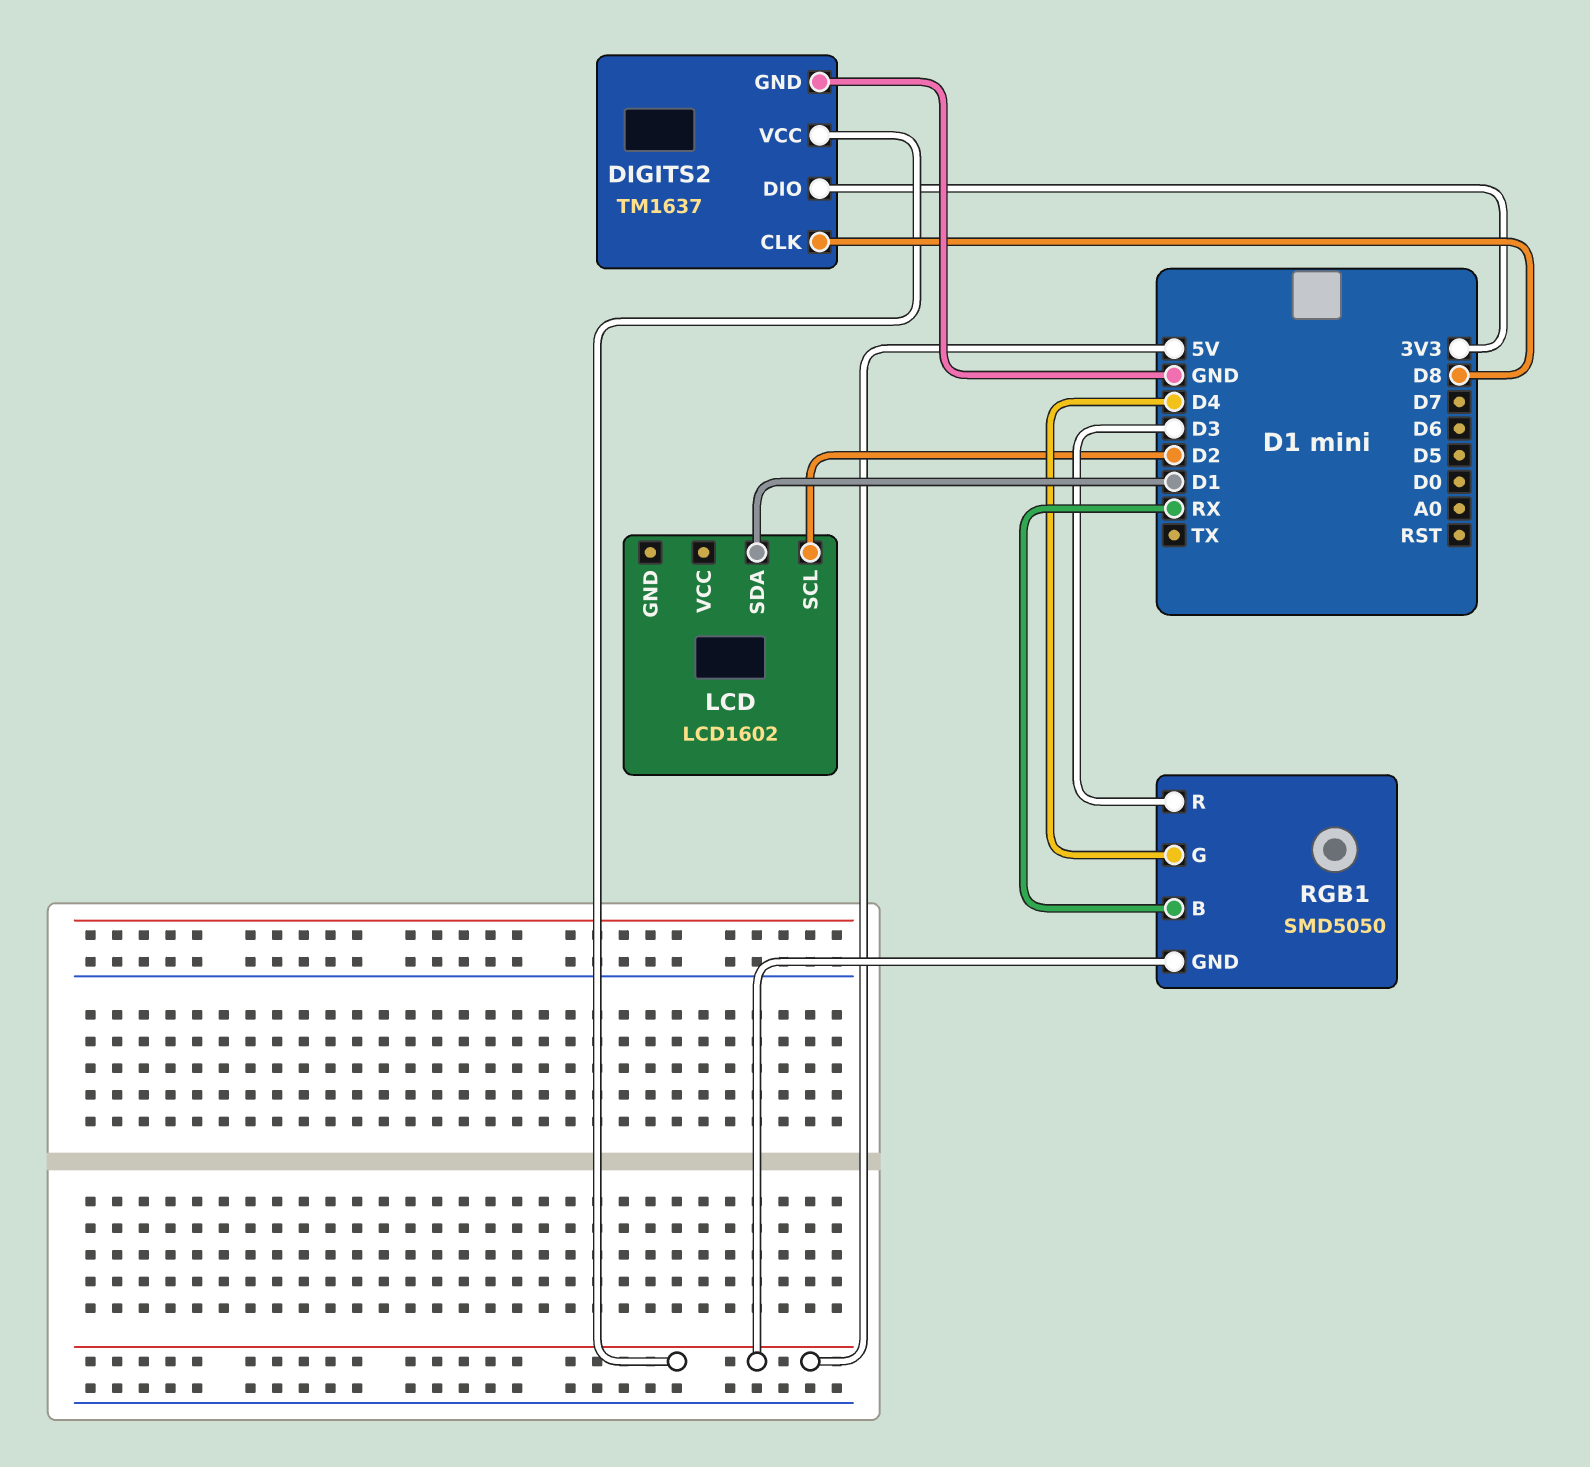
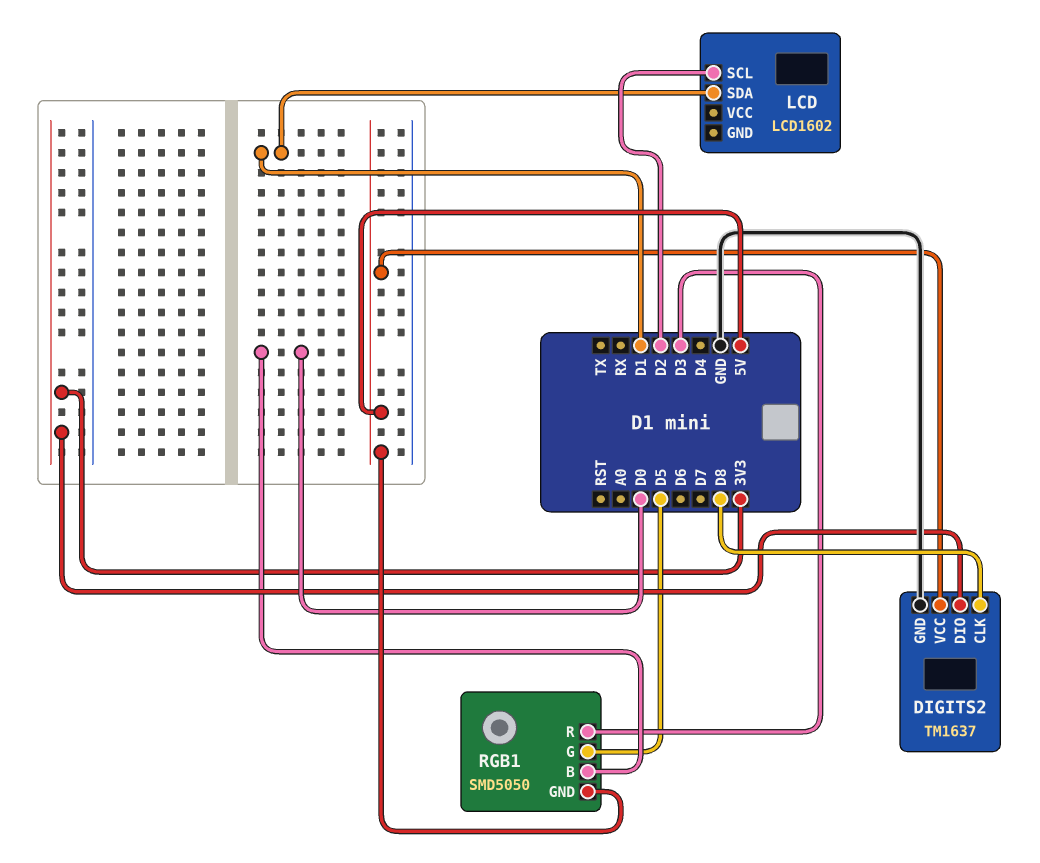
RGB1 pin B: RX -> D0
RGB1 pin G: D4 -> D5

